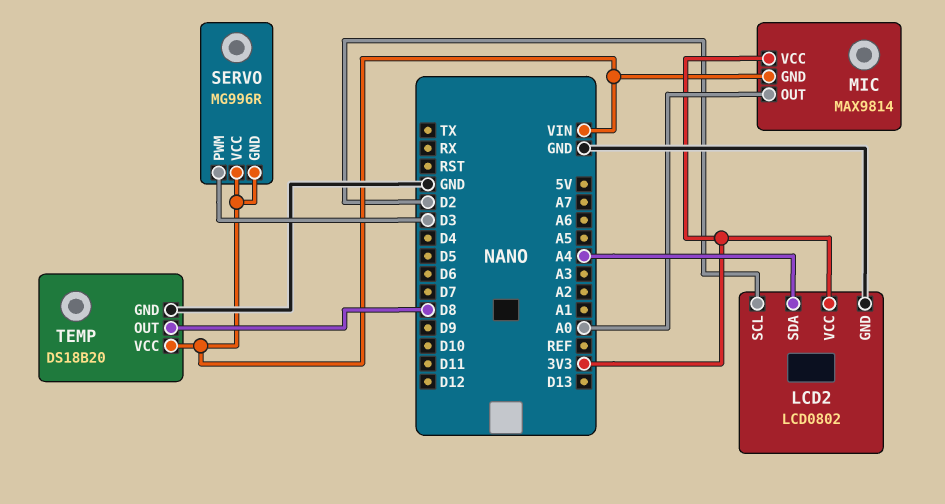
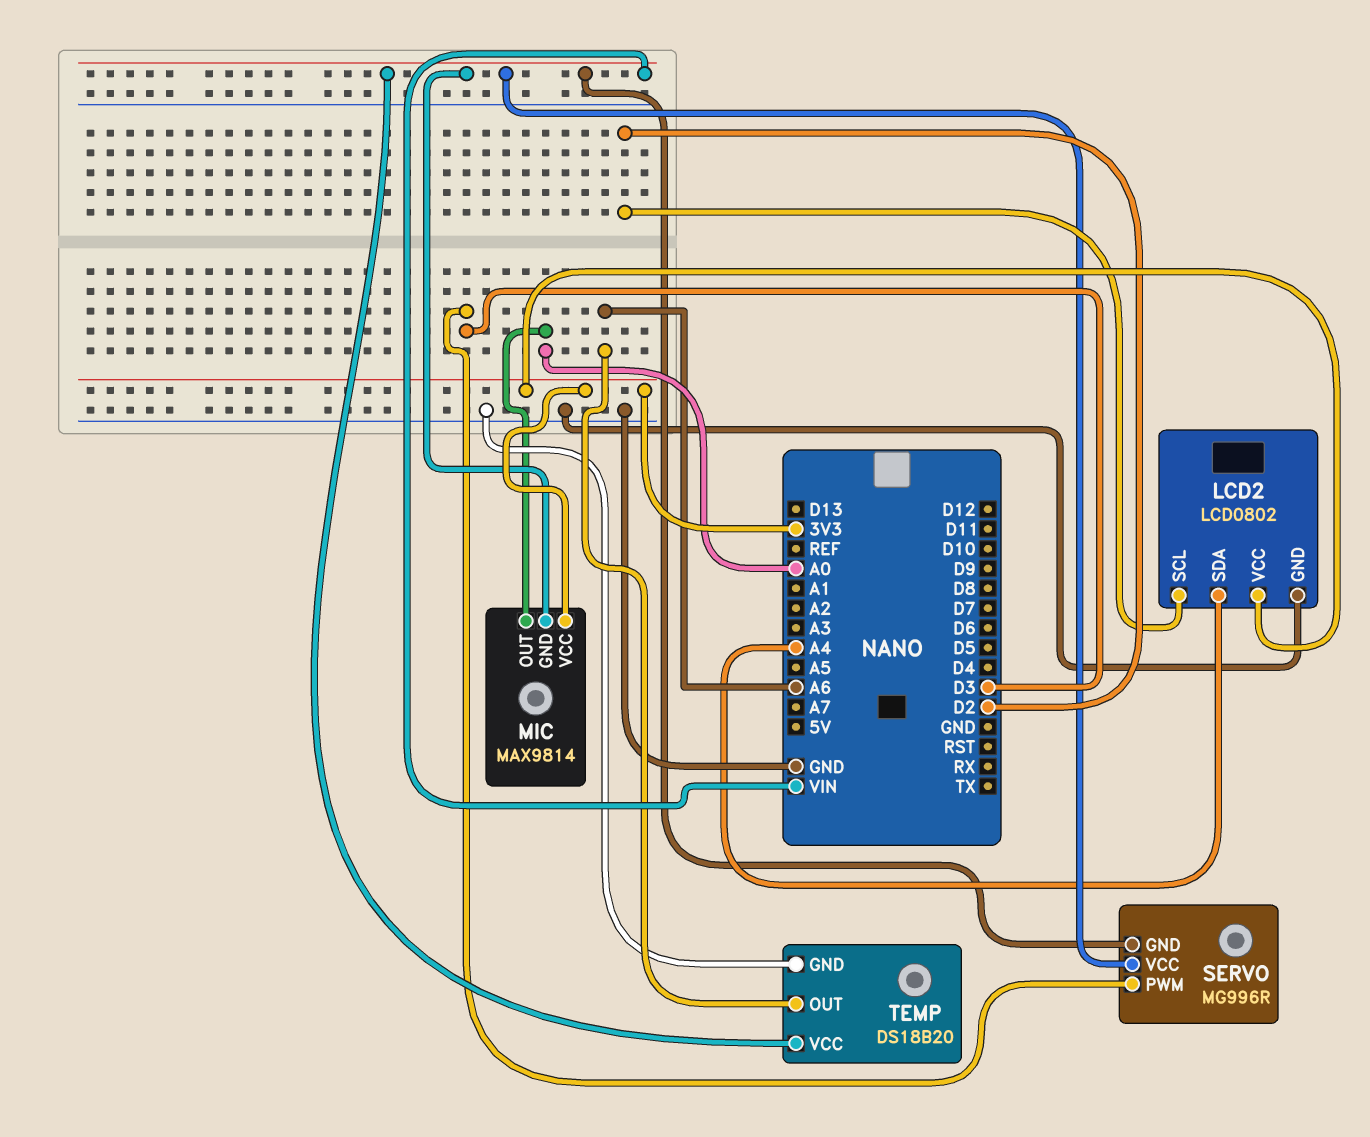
TEMP pin OUT: D8 -> A6

